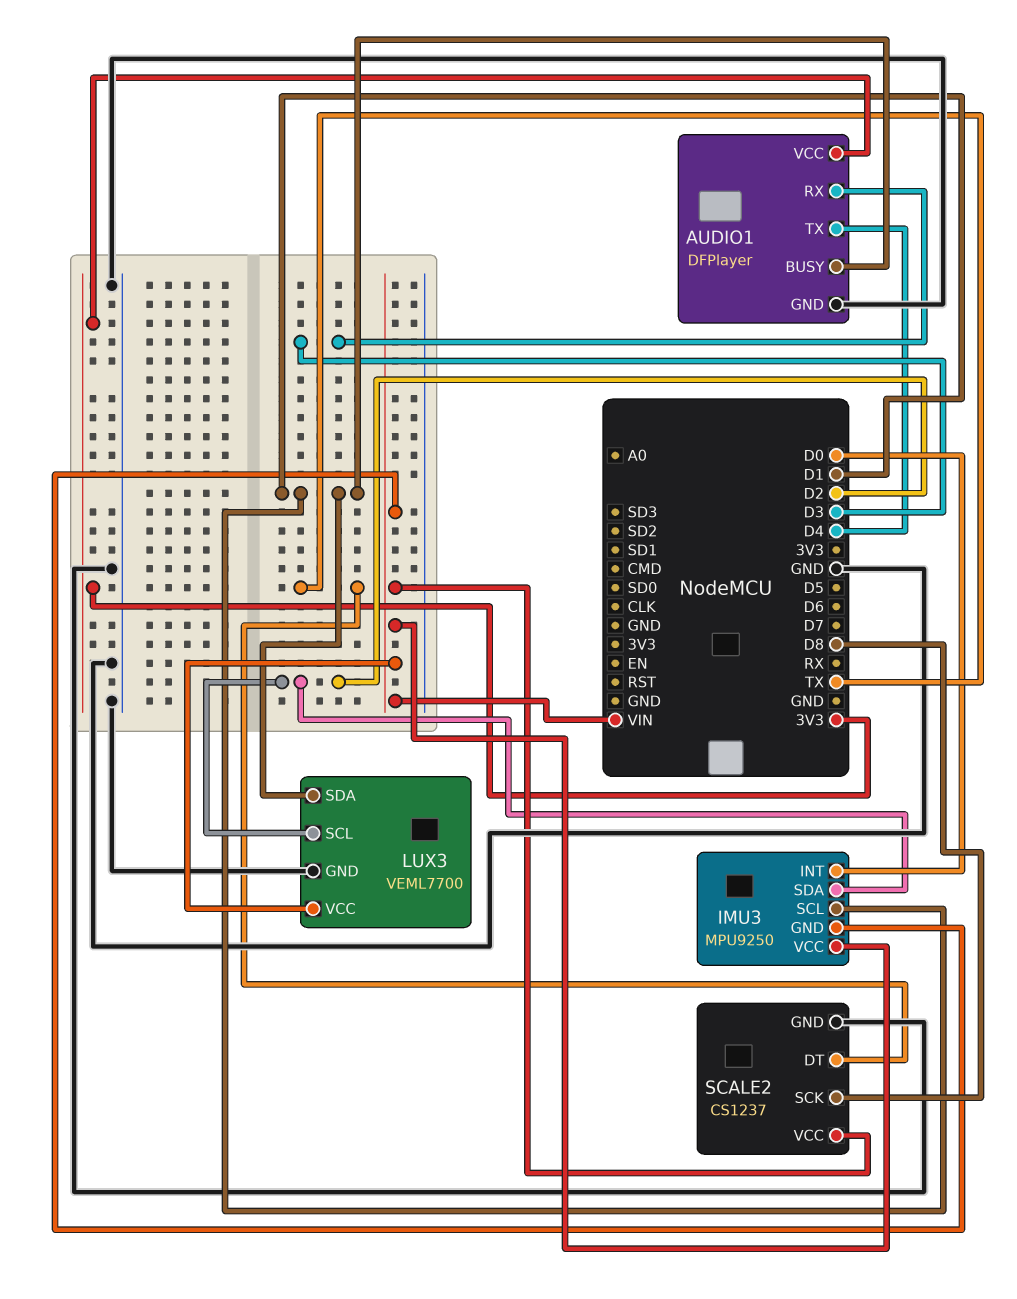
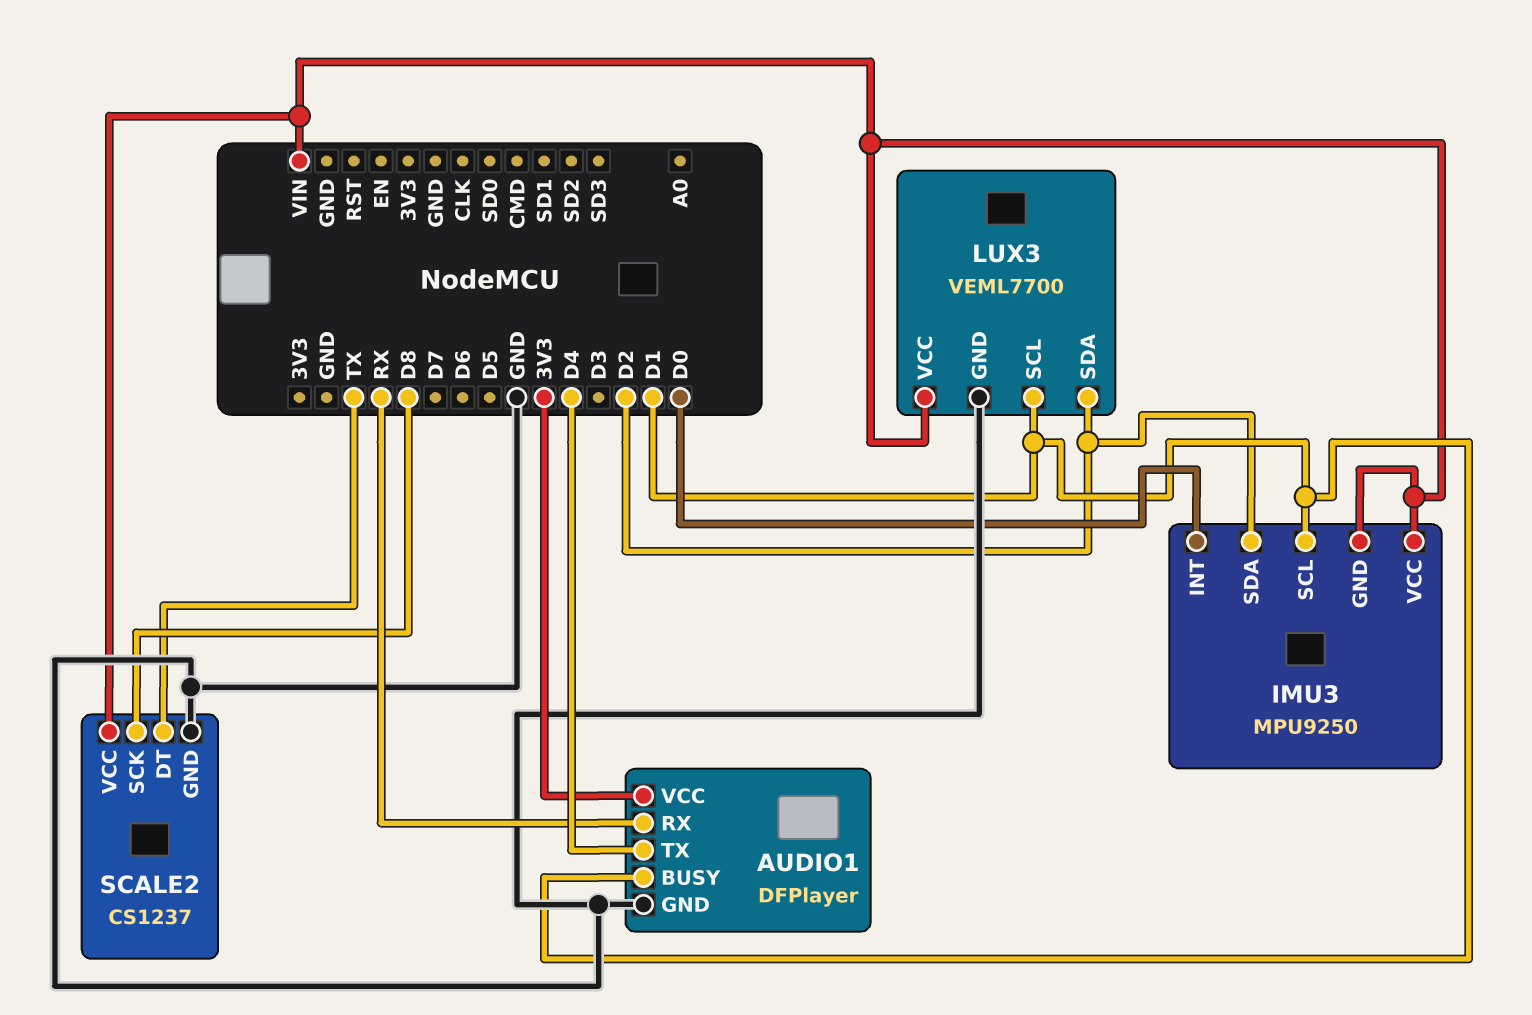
AUDIO1 pin RX: D3 -> RX
LUX3 pin SCL: D2 -> D1
LUX3 pin SDA: D1 -> D2

